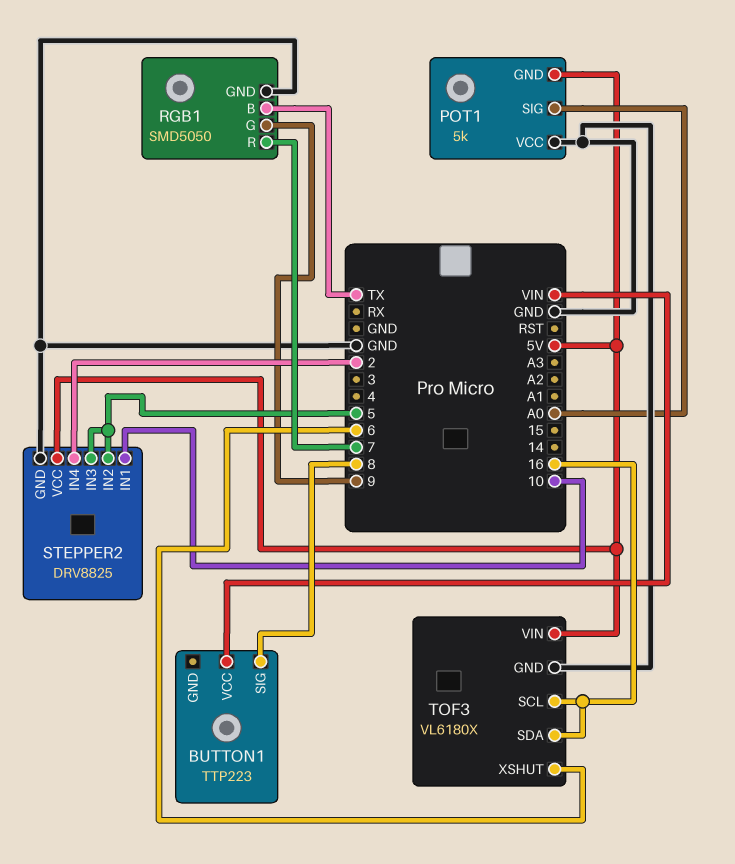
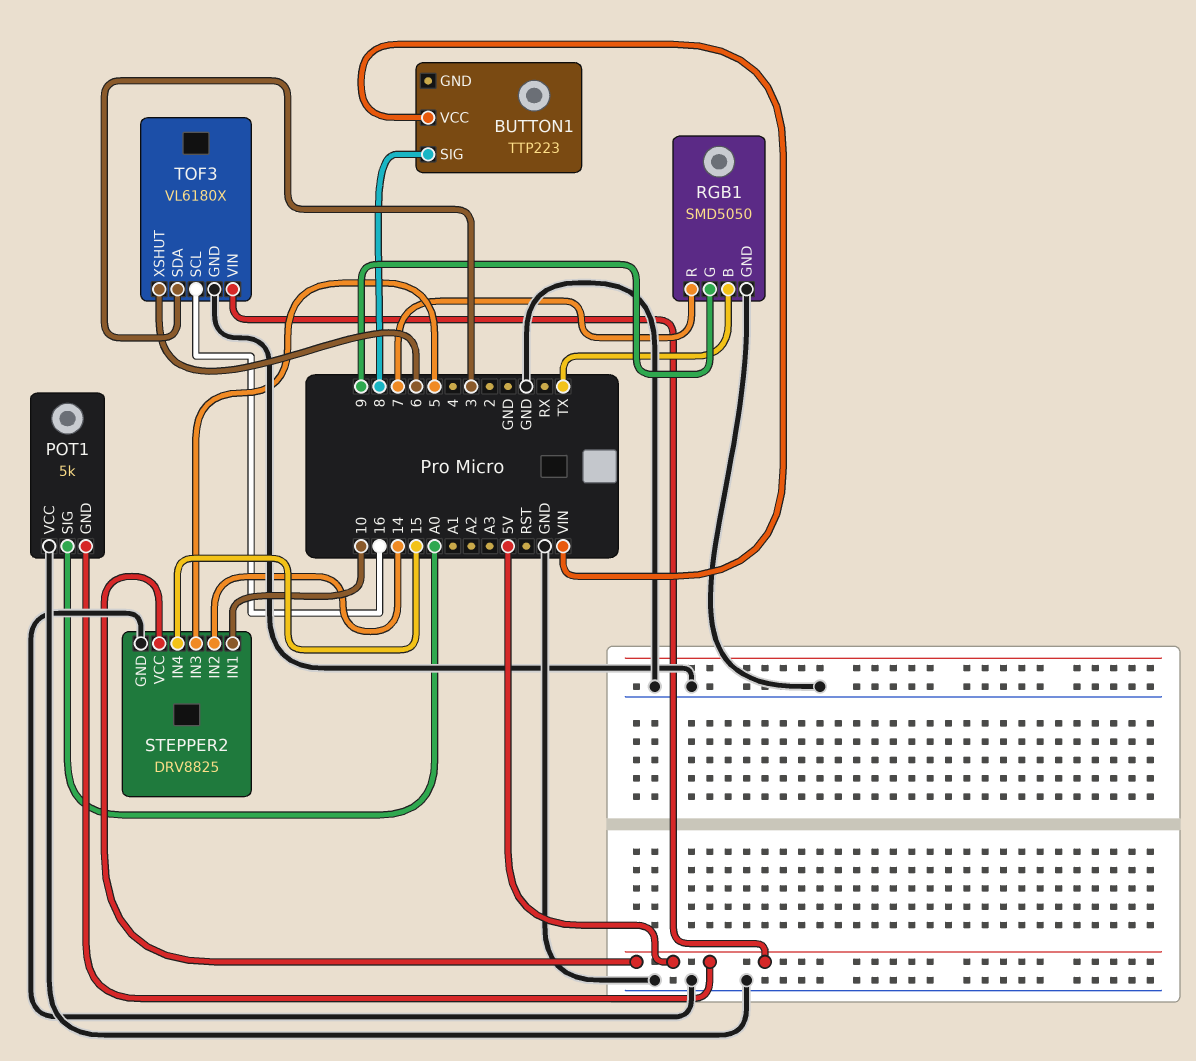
STEPPER2 pin IN2: 5 -> 14
STEPPER2 pin IN4: 2 -> 15
TOF3 pin SDA: 16 -> 3

